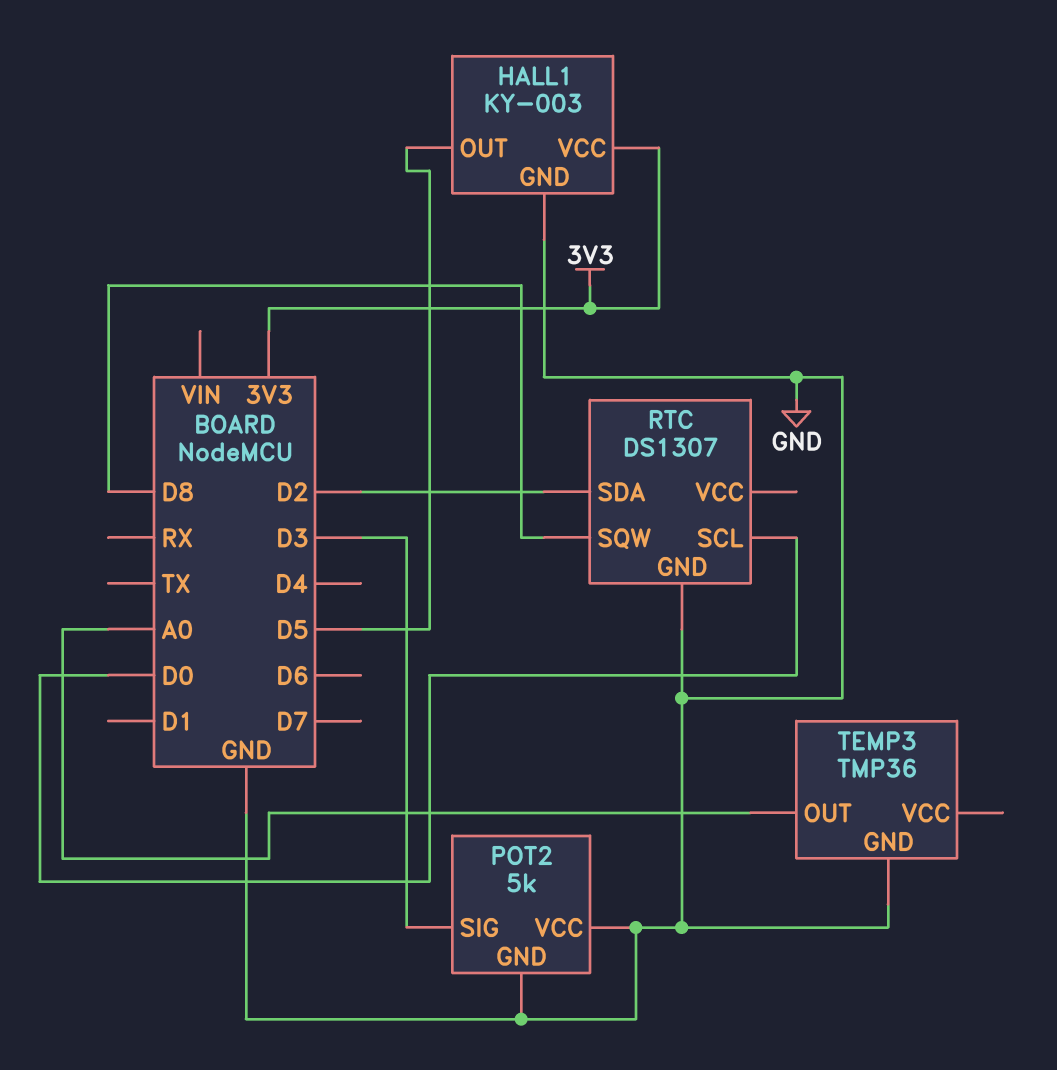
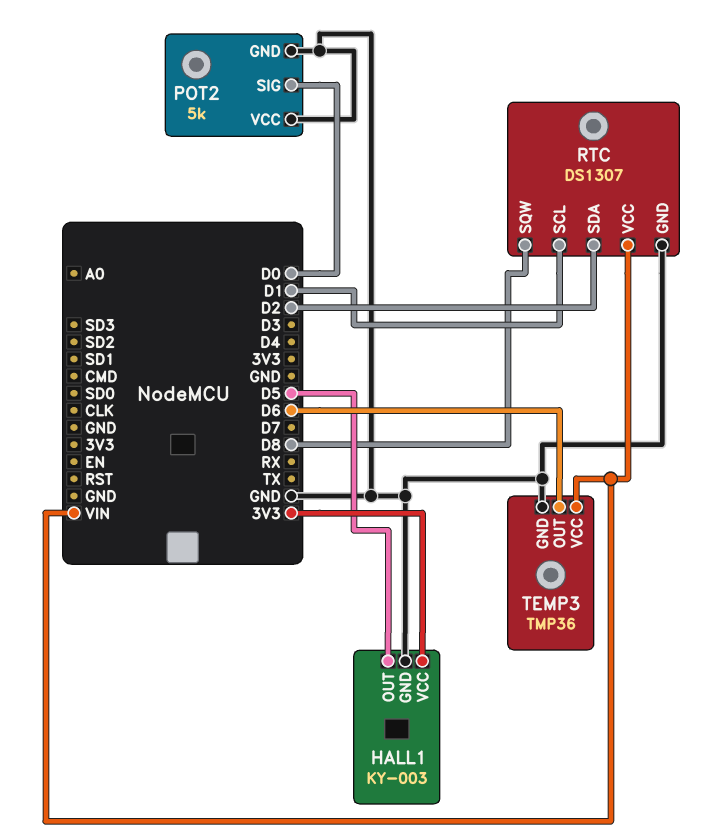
POT2 pin SIG: D3 -> D0
RTC pin SCL: D0 -> D1
RTC pin VCC: none -> VIN
TEMP3 pin OUT: A0 -> D6
TEMP3 pin VCC: none -> VIN

